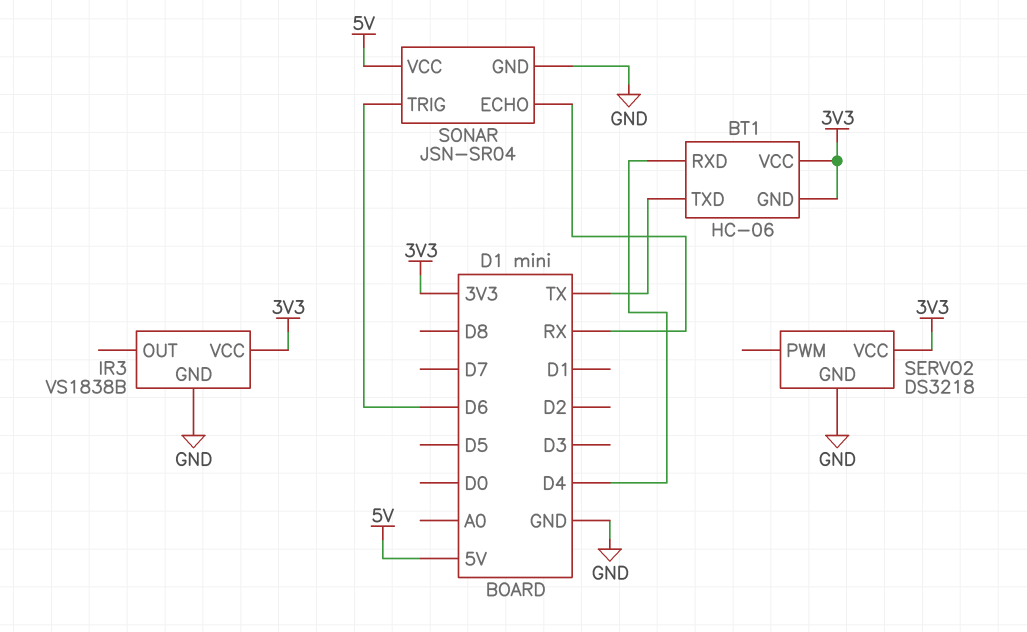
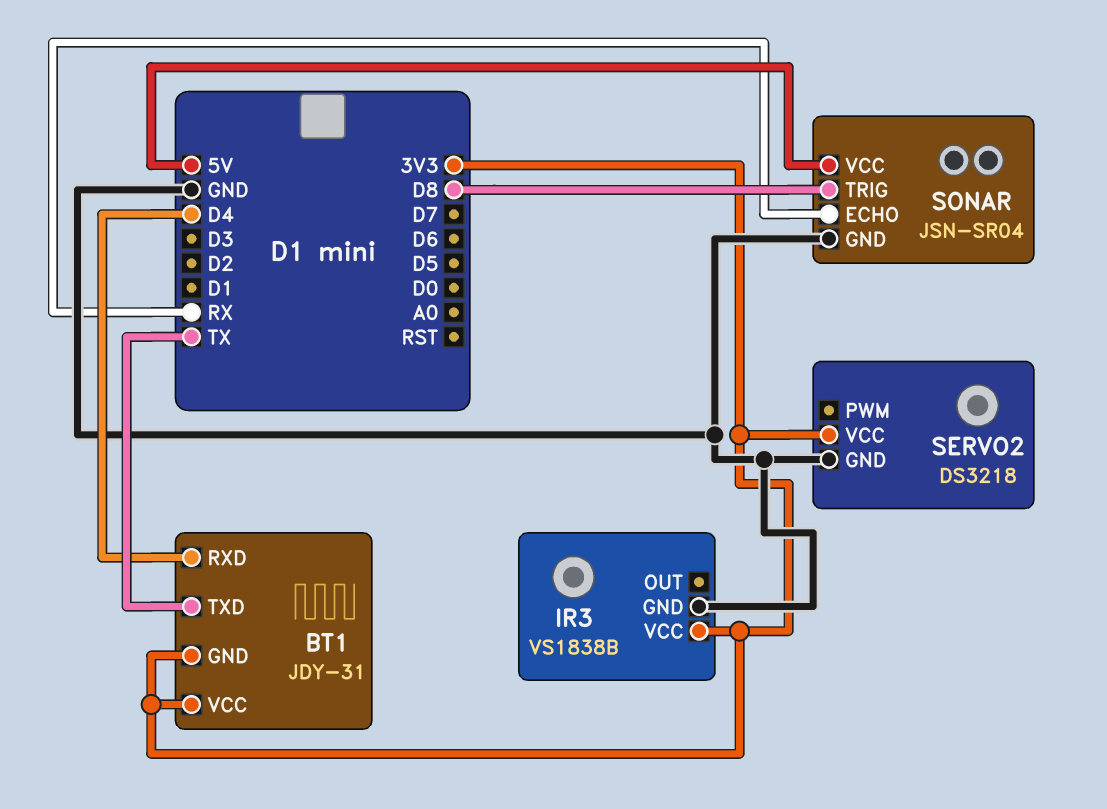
BT1: HC-06 -> JDY-31
SONAR pin TRIG: D6 -> D8

